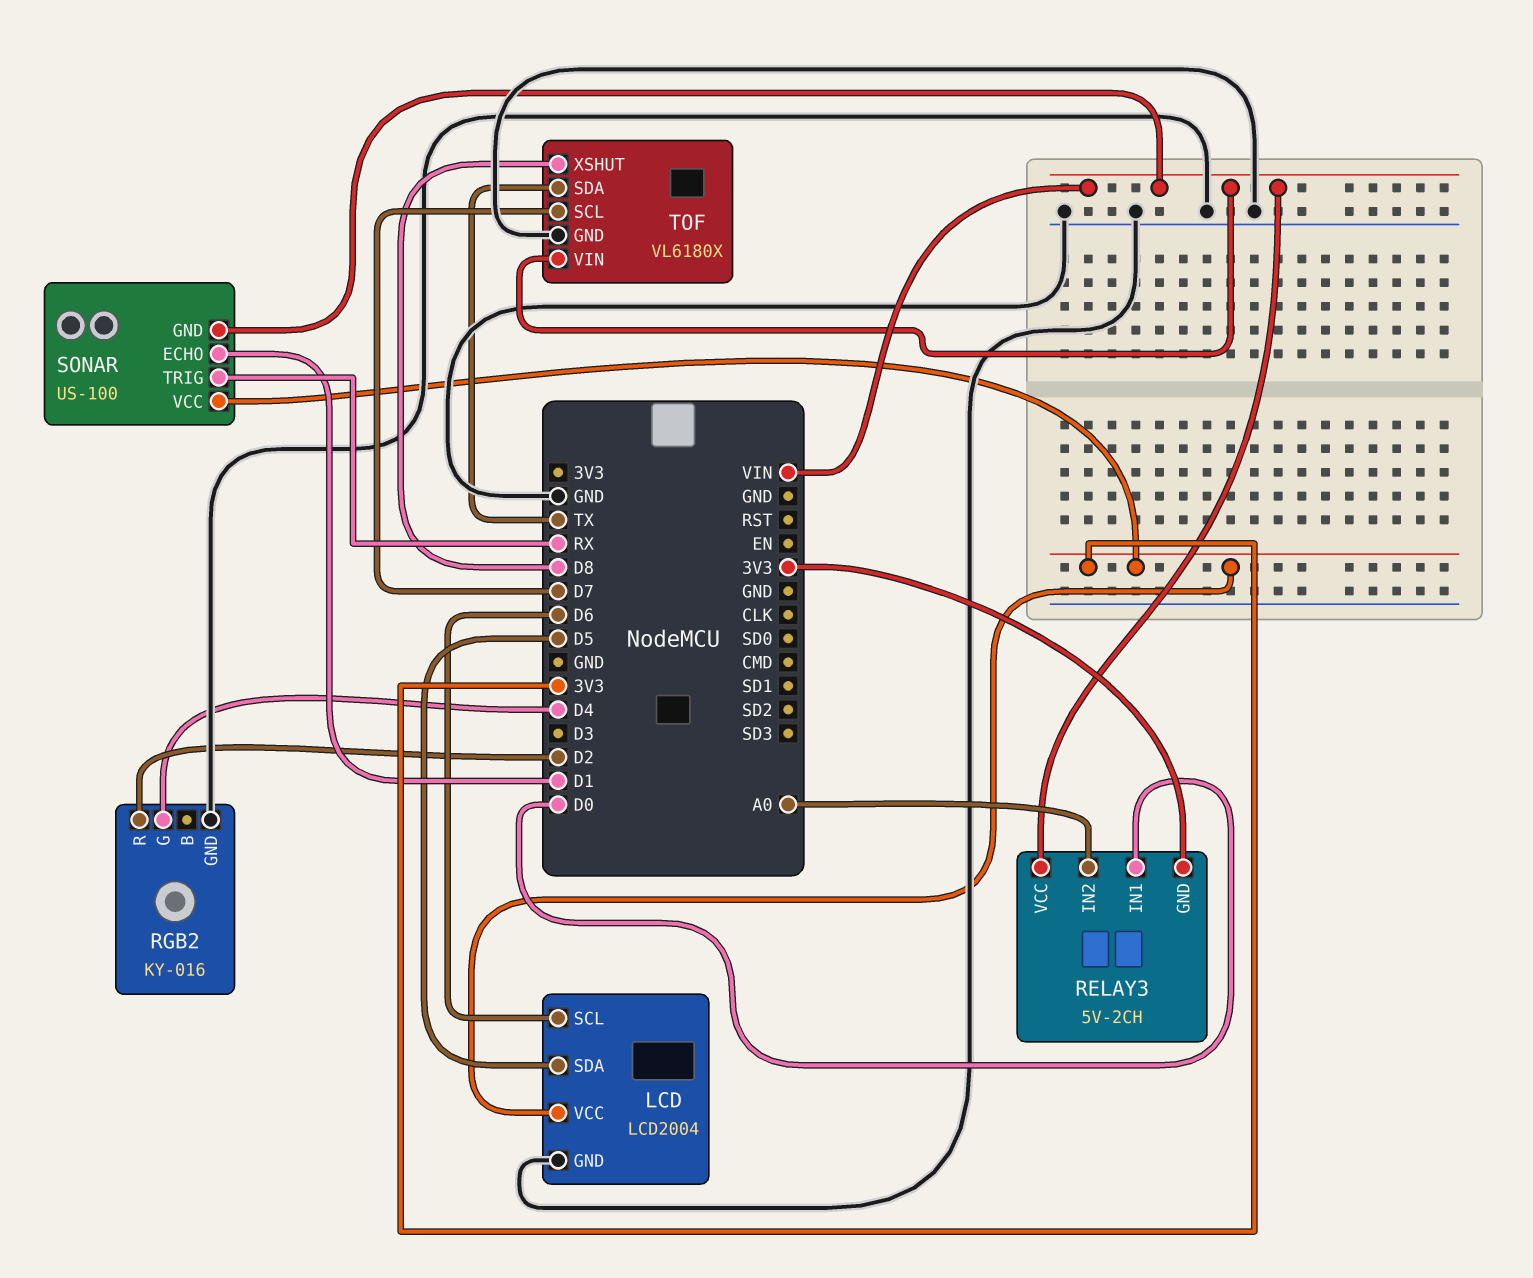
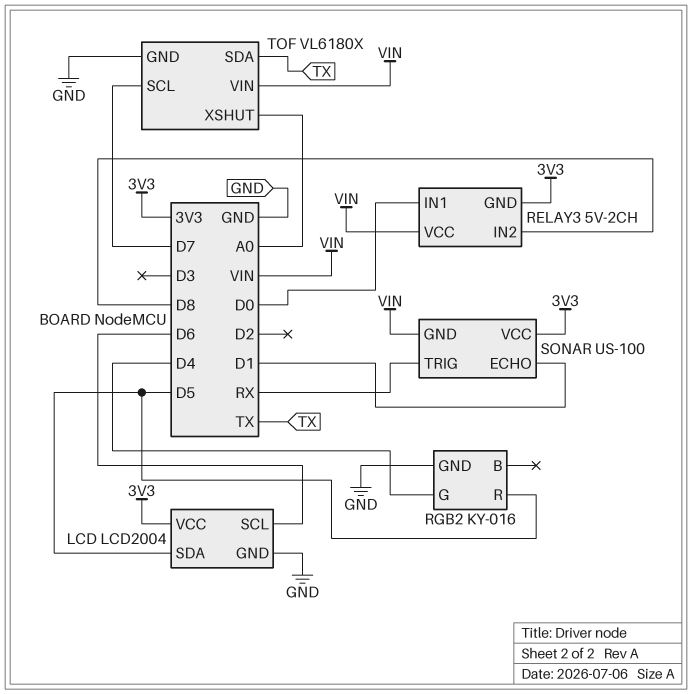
RELAY3 pin IN2: A0 -> D8
RGB2 pin R: D2 -> D5
TOF pin XSHUT: D8 -> A0

